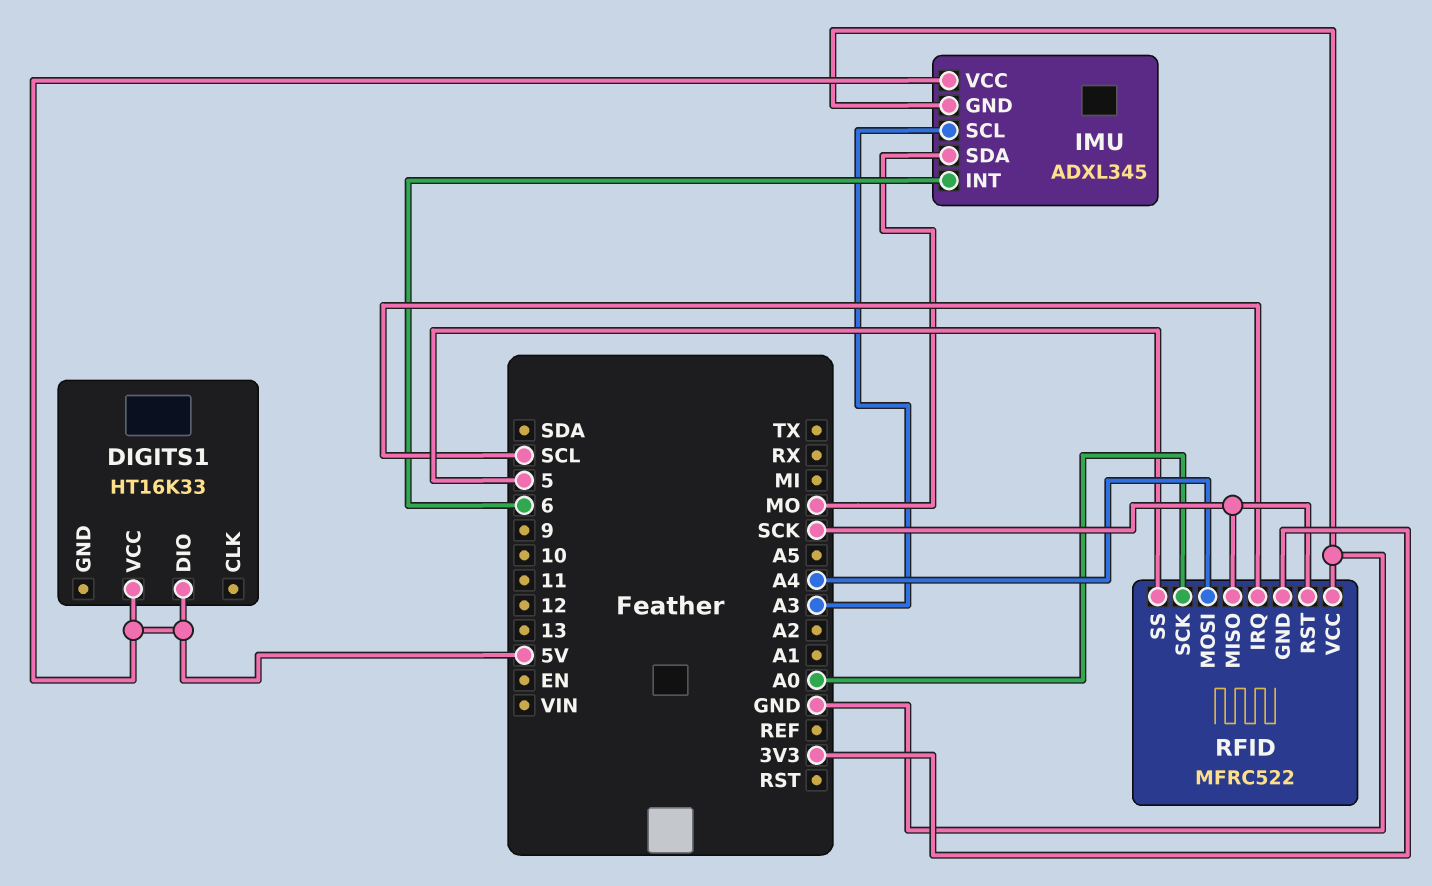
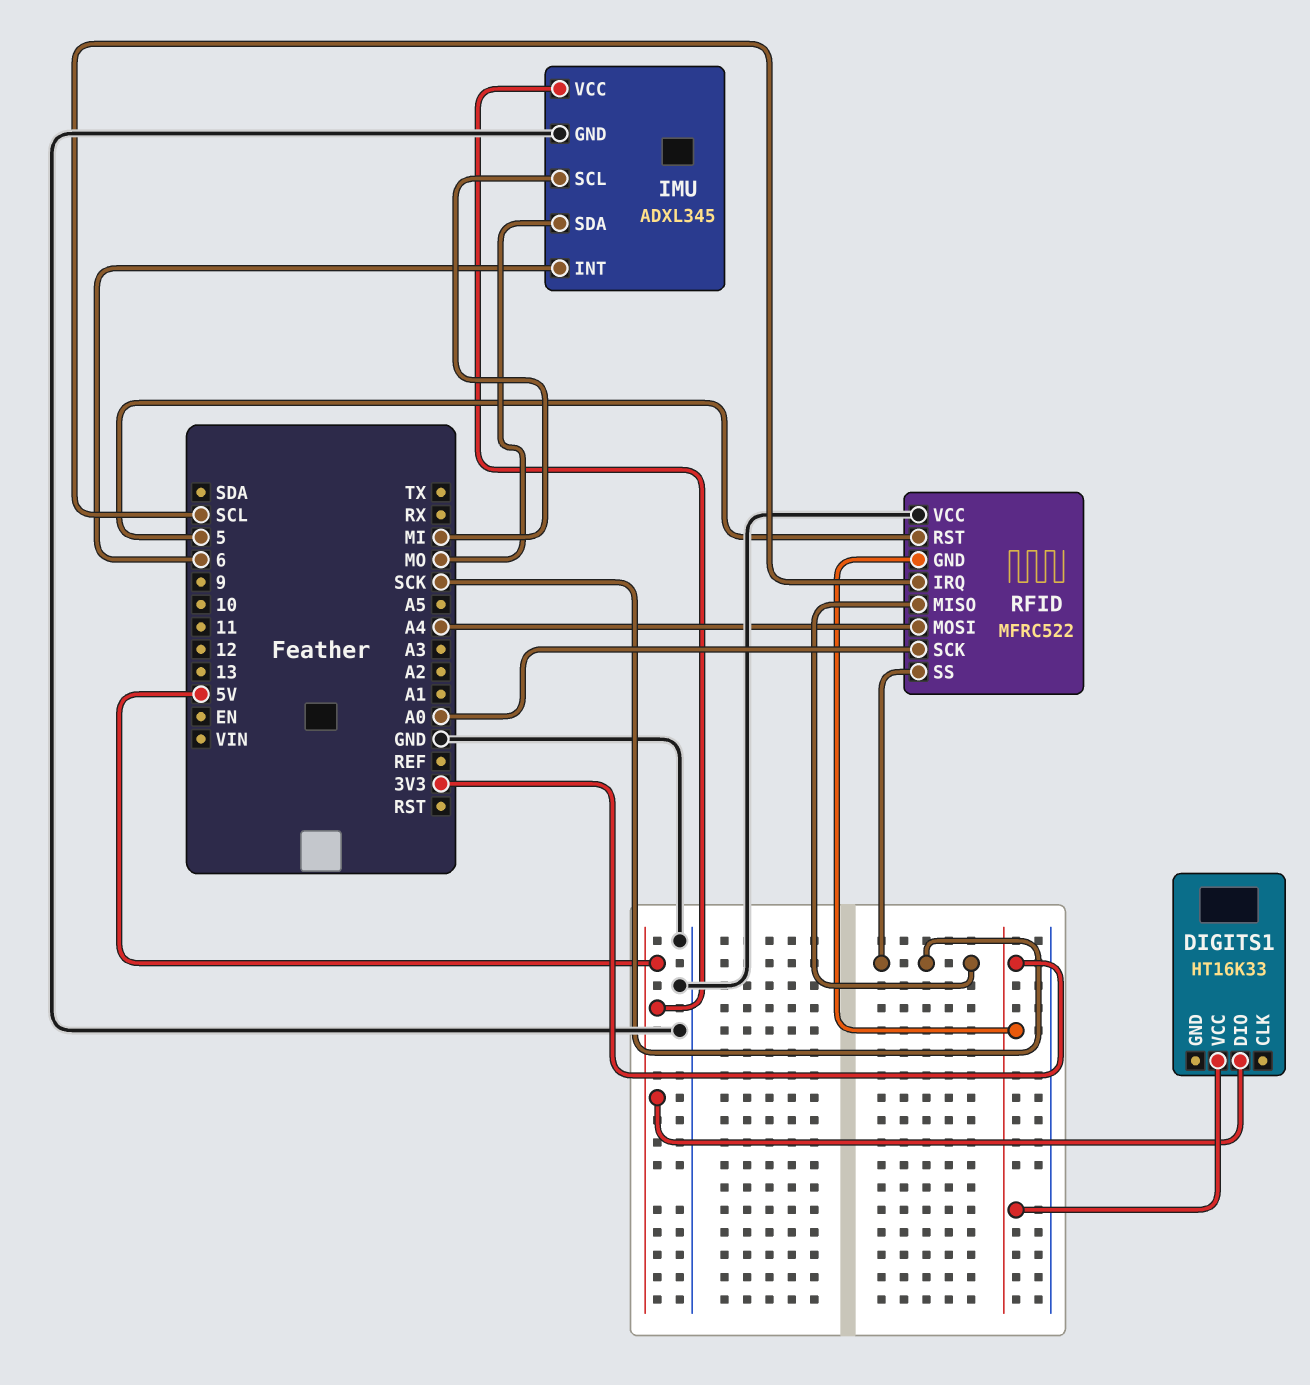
DIGITS1 pin VCC: 5V -> 3V3
IMU pin SCL: A3 -> MI
RFID pin RST: SCK -> 5
RFID pin SS: 5 -> SCK

